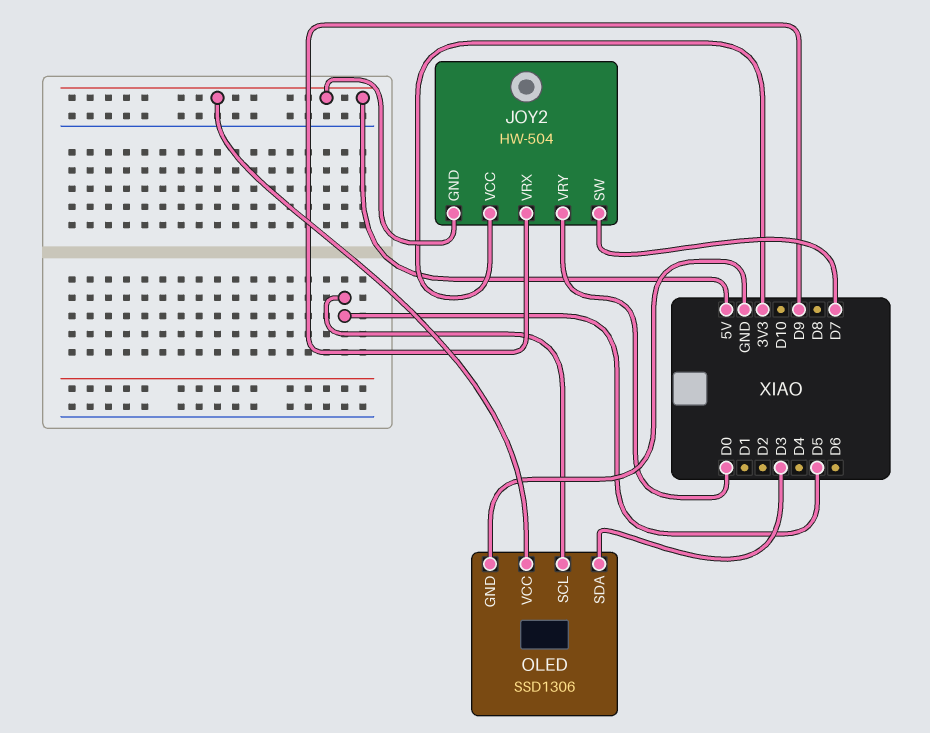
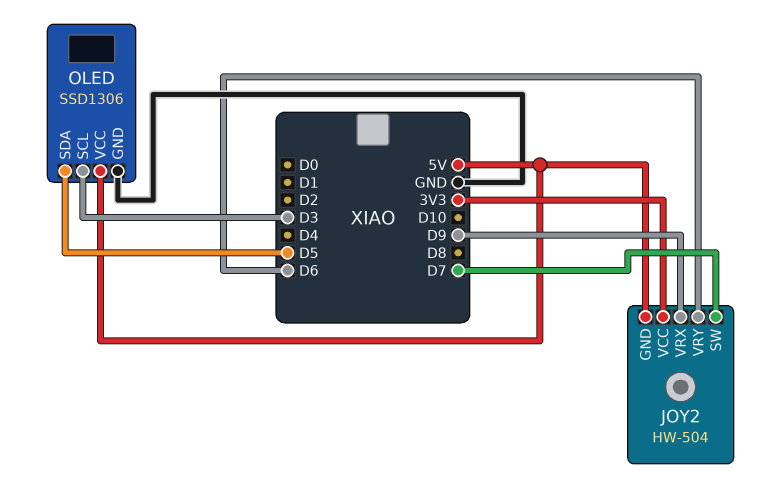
JOY2 pin VRY: D0 -> D6
OLED pin SCL: D5 -> D3
OLED pin SDA: D3 -> D5

